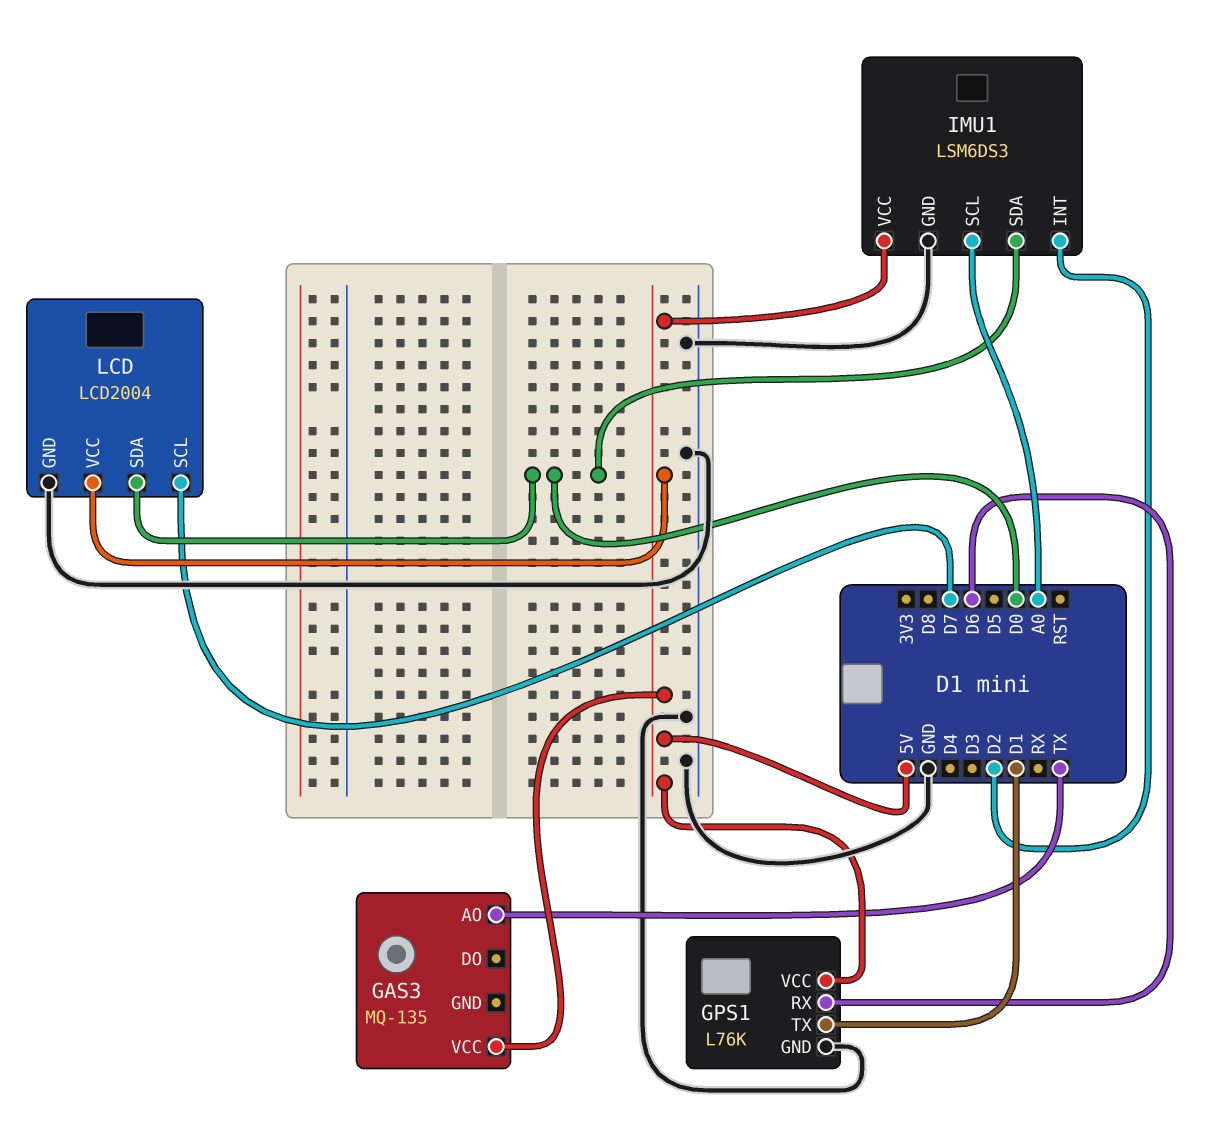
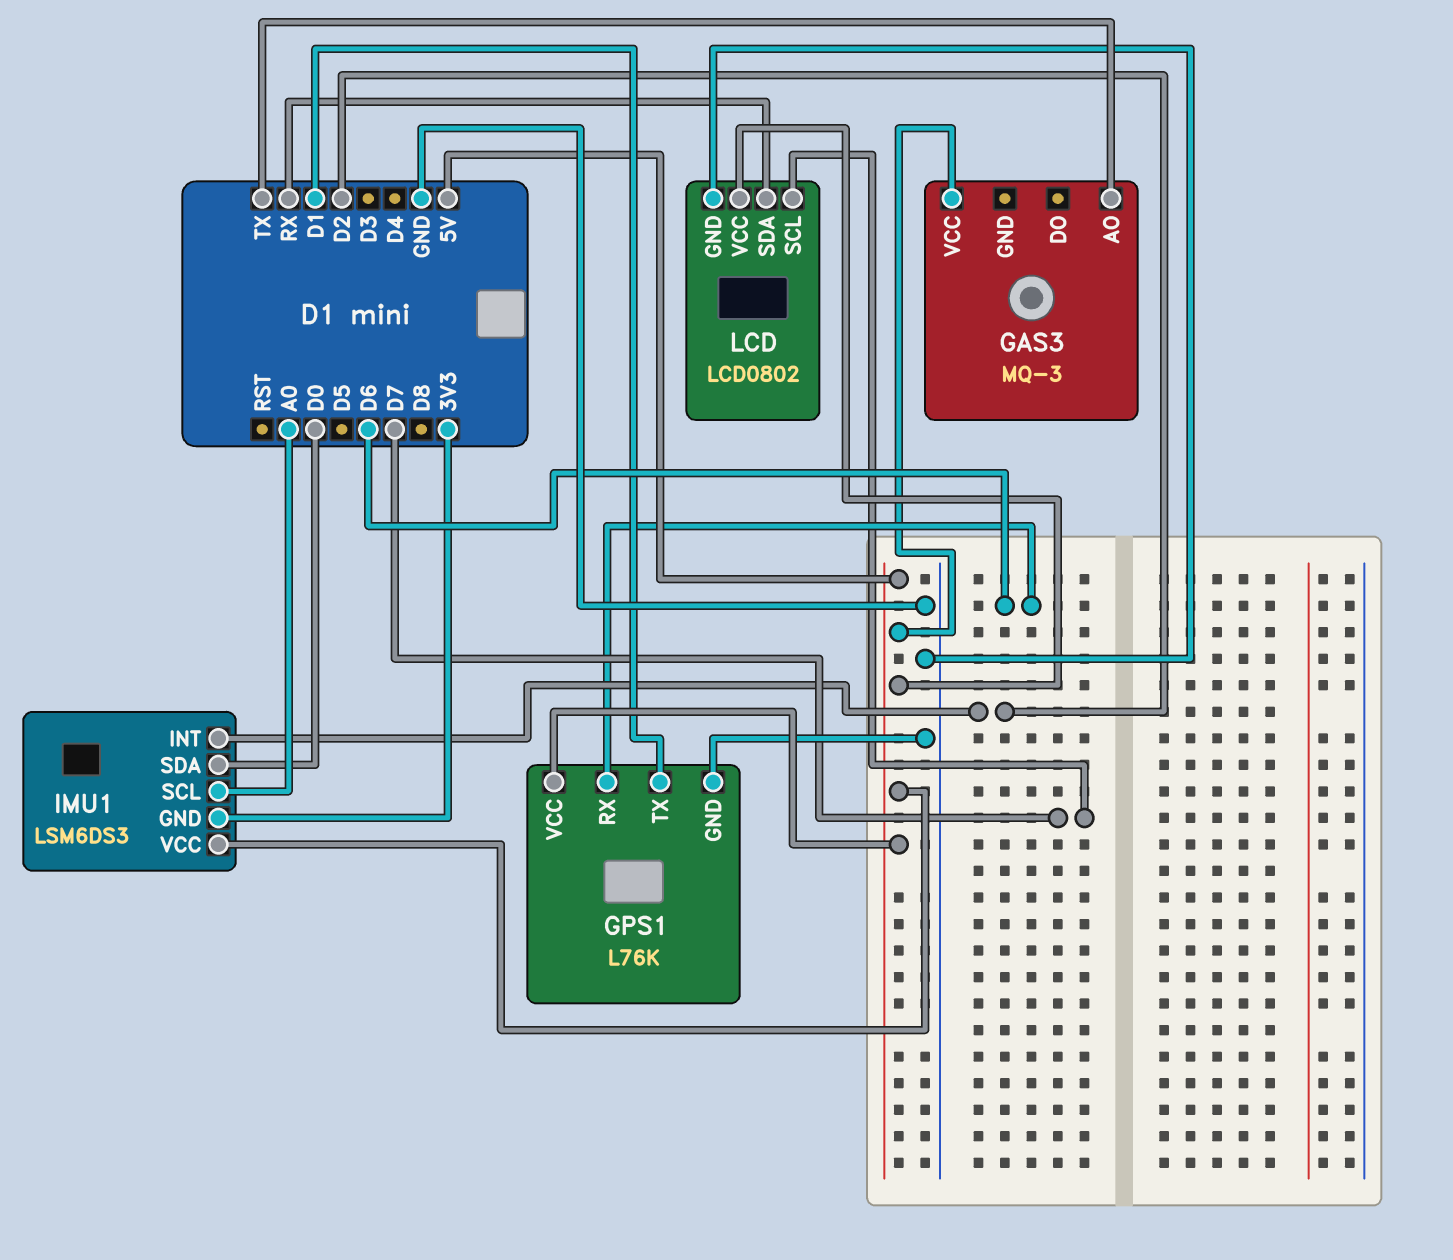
GAS3: MQ-135 -> MQ-3
IMU1 pin GND: GND -> 3V3
LCD: LCD2004 -> LCD0802
LCD pin SDA: D0 -> RX

